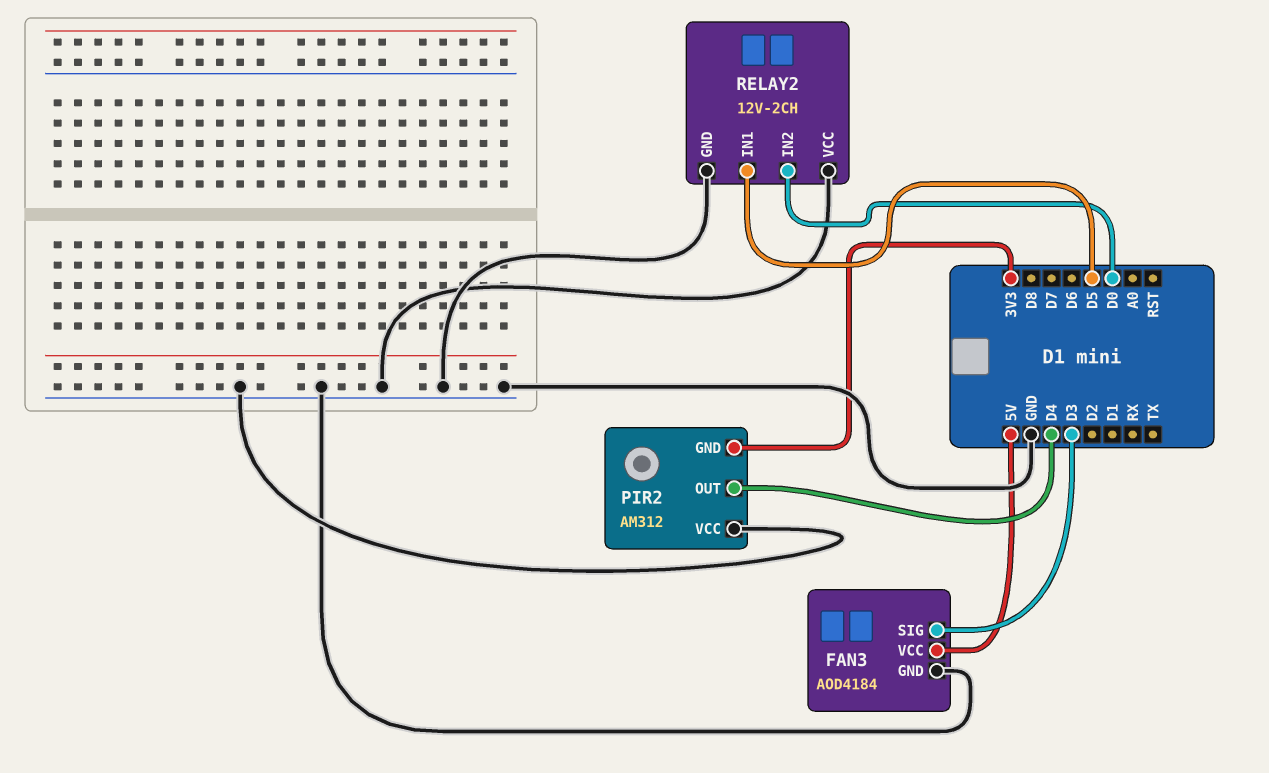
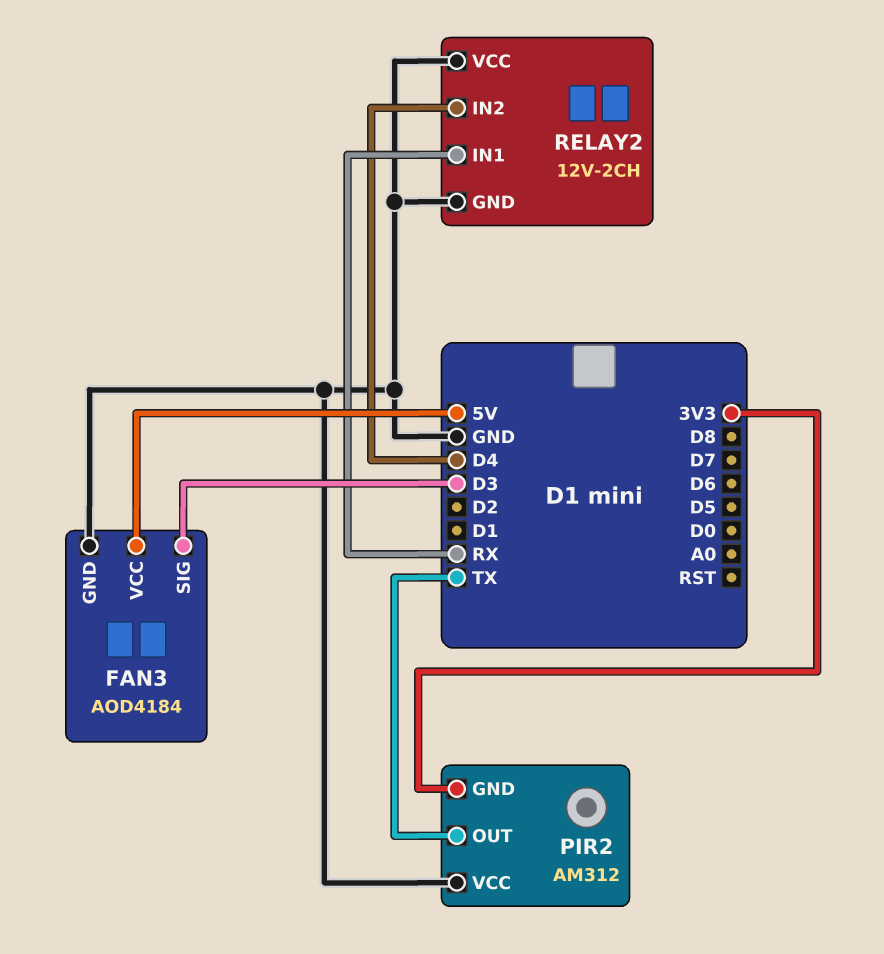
PIR2 pin OUT: D4 -> TX
RELAY2 pin IN1: D5 -> RX
RELAY2 pin IN2: D0 -> D4

